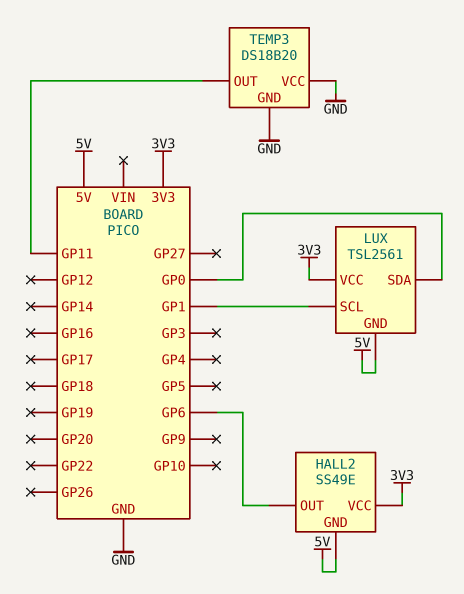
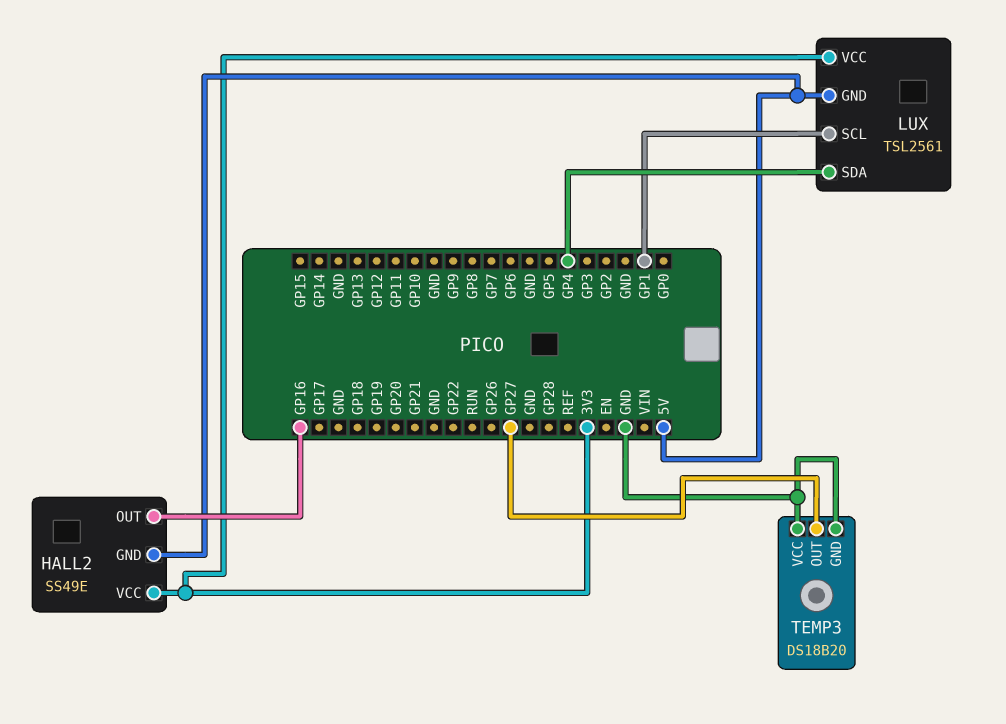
HALL2 pin OUT: GP6 -> GP16
LUX pin SDA: GP0 -> GP4
TEMP3 pin OUT: GP11 -> GP27

